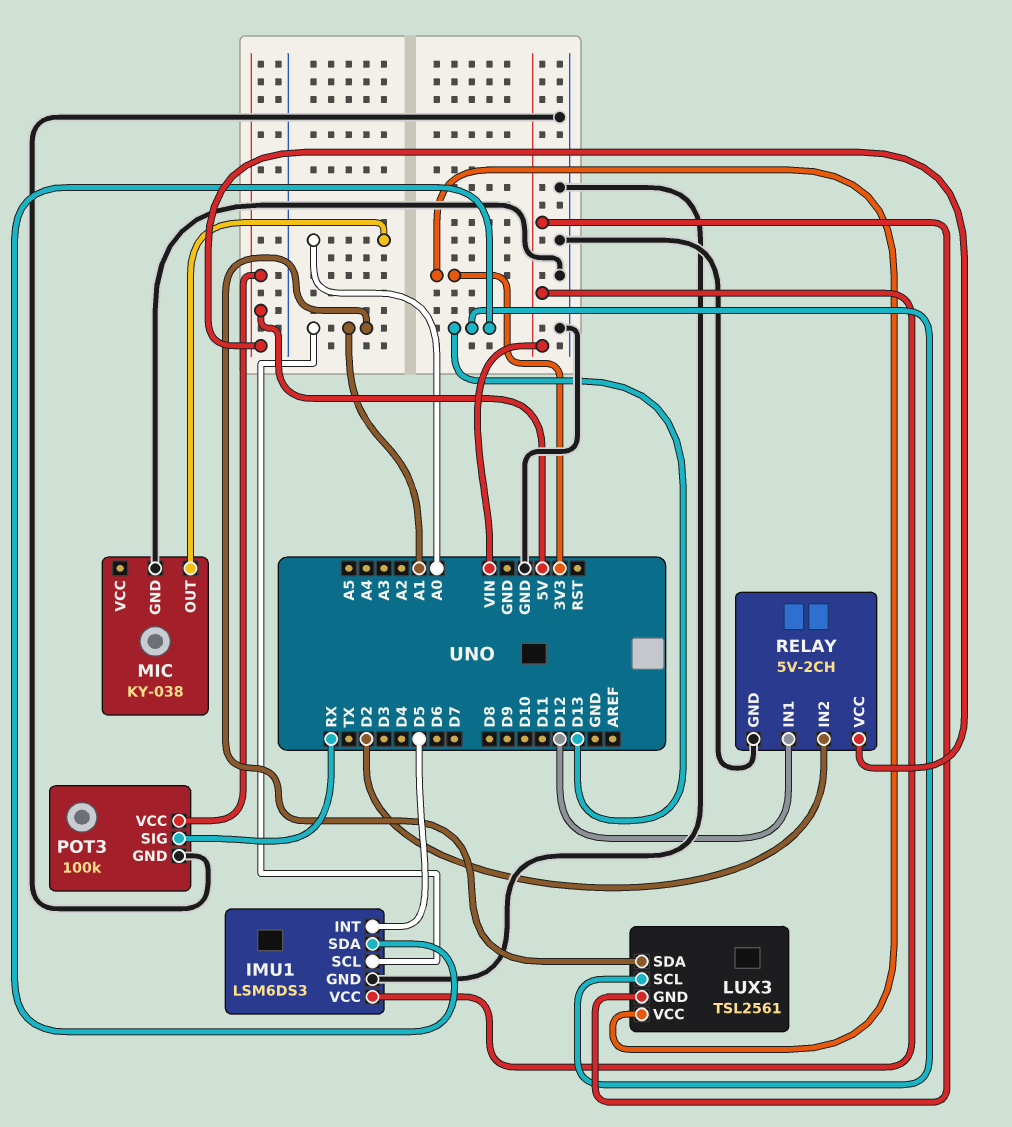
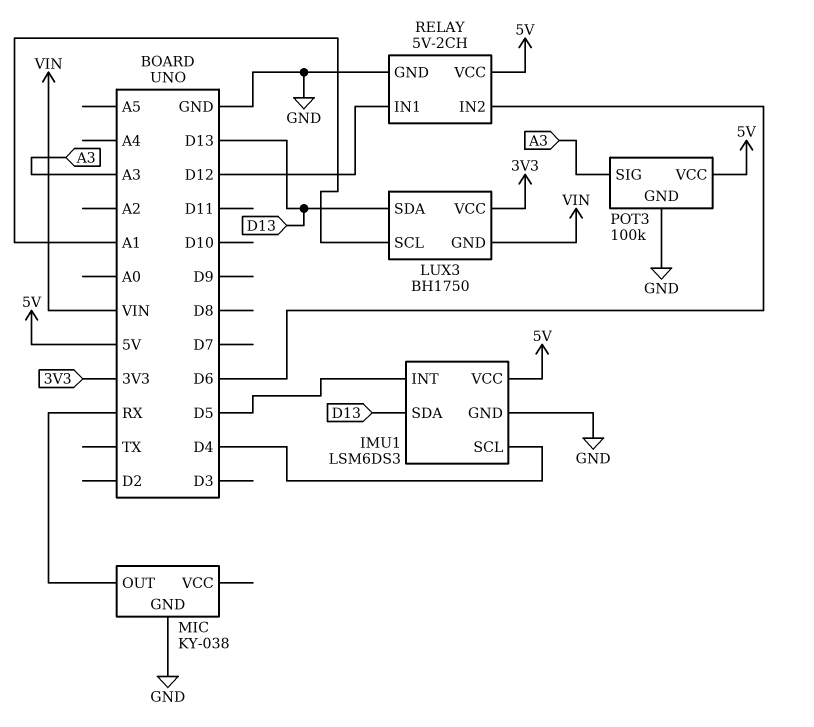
IMU1 pin SCL: A1 -> D4
IMU1 pin VCC: VIN -> 5V
LUX3: TSL2561 -> BH1750
LUX3 pin SCL: D13 -> A1
LUX3 pin SDA: A1 -> D13
MIC pin OUT: A0 -> RX
POT3 pin SIG: RX -> A3
RELAY pin IN2: D2 -> D6

